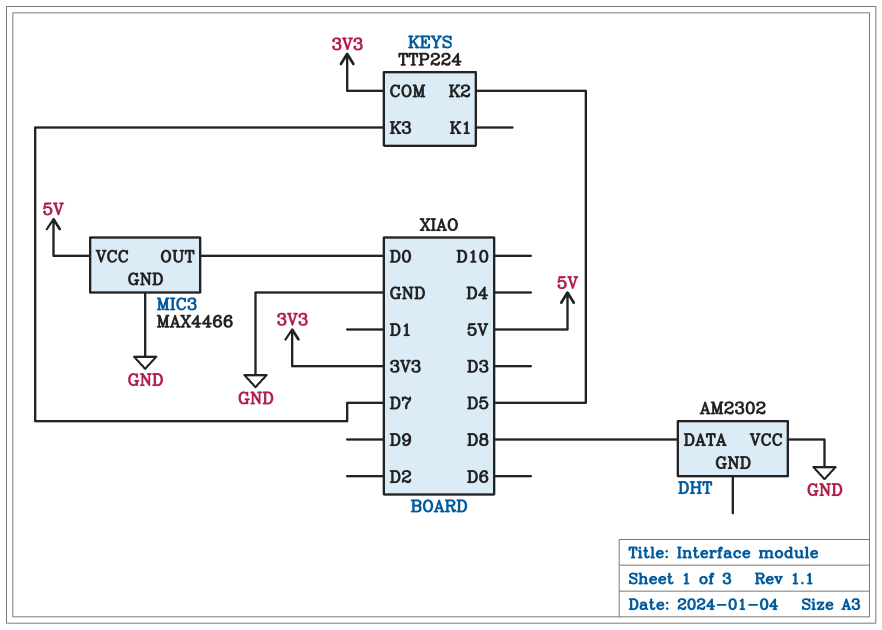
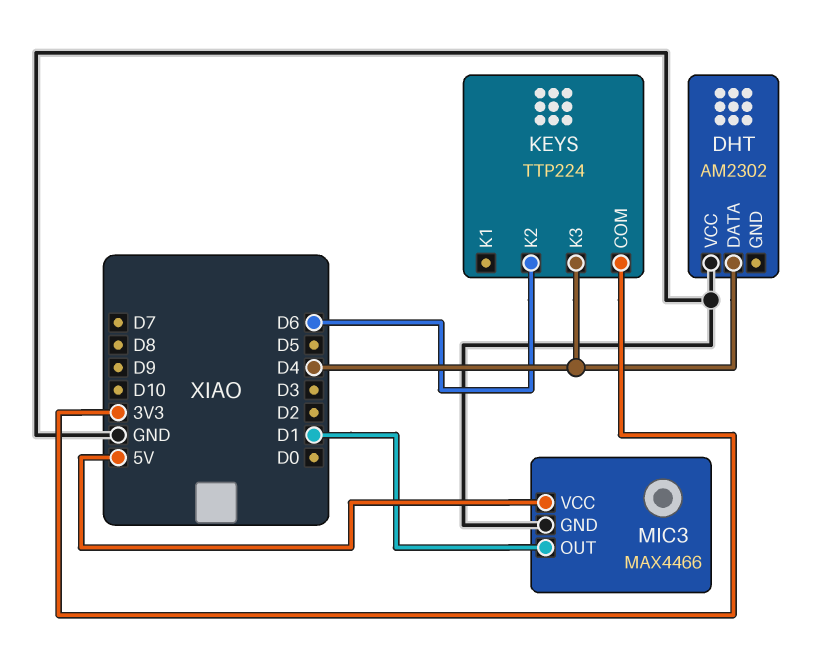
DHT pin DATA: D8 -> D4
KEYS pin K2: D5 -> D6
KEYS pin K3: D7 -> D4
MIC3 pin OUT: D0 -> D1

